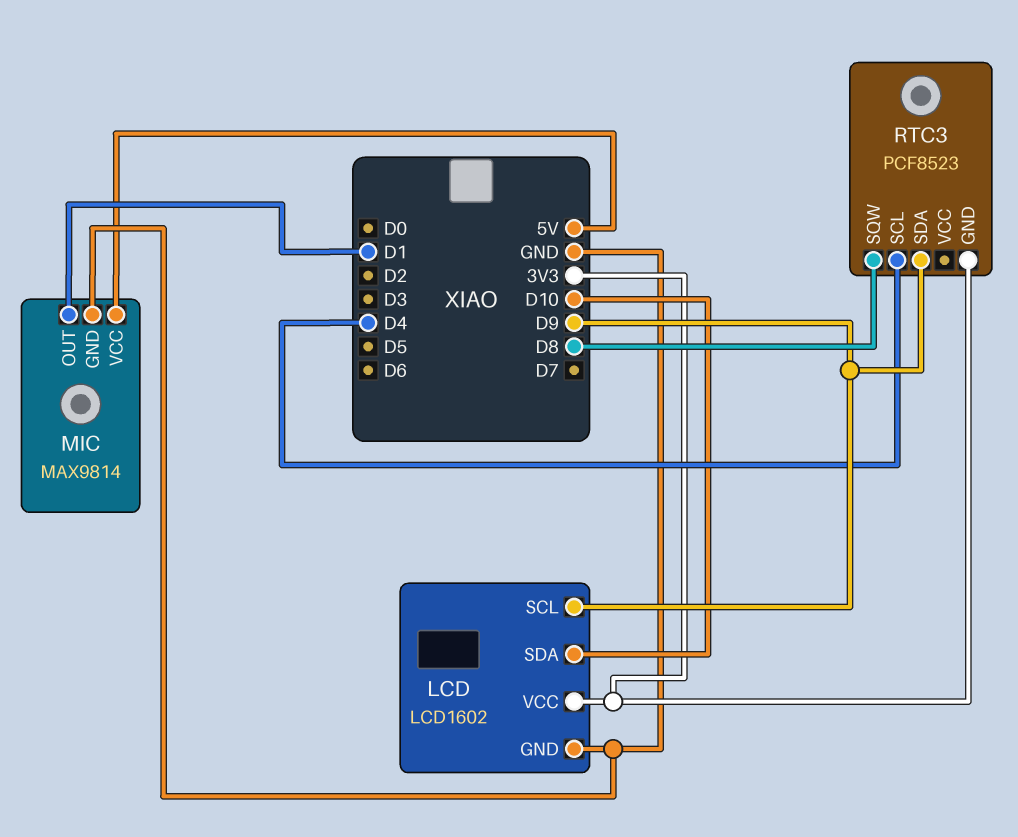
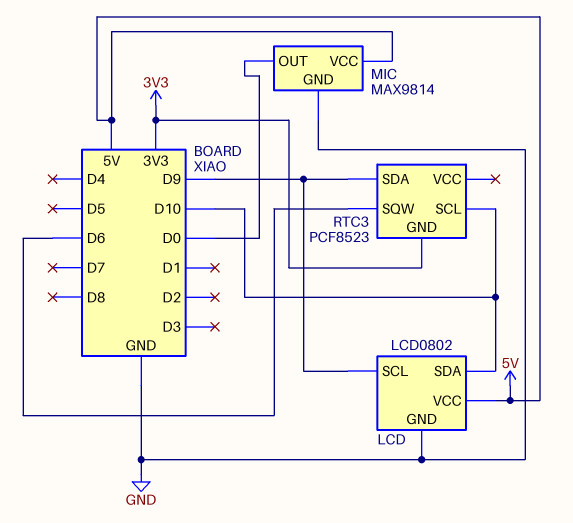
LCD: LCD1602 -> LCD0802
LCD pin VCC: 3V3 -> 5V
MIC pin OUT: D1 -> D0
RTC3 pin SCL: D4 -> D10
RTC3 pin SQW: D8 -> D6

